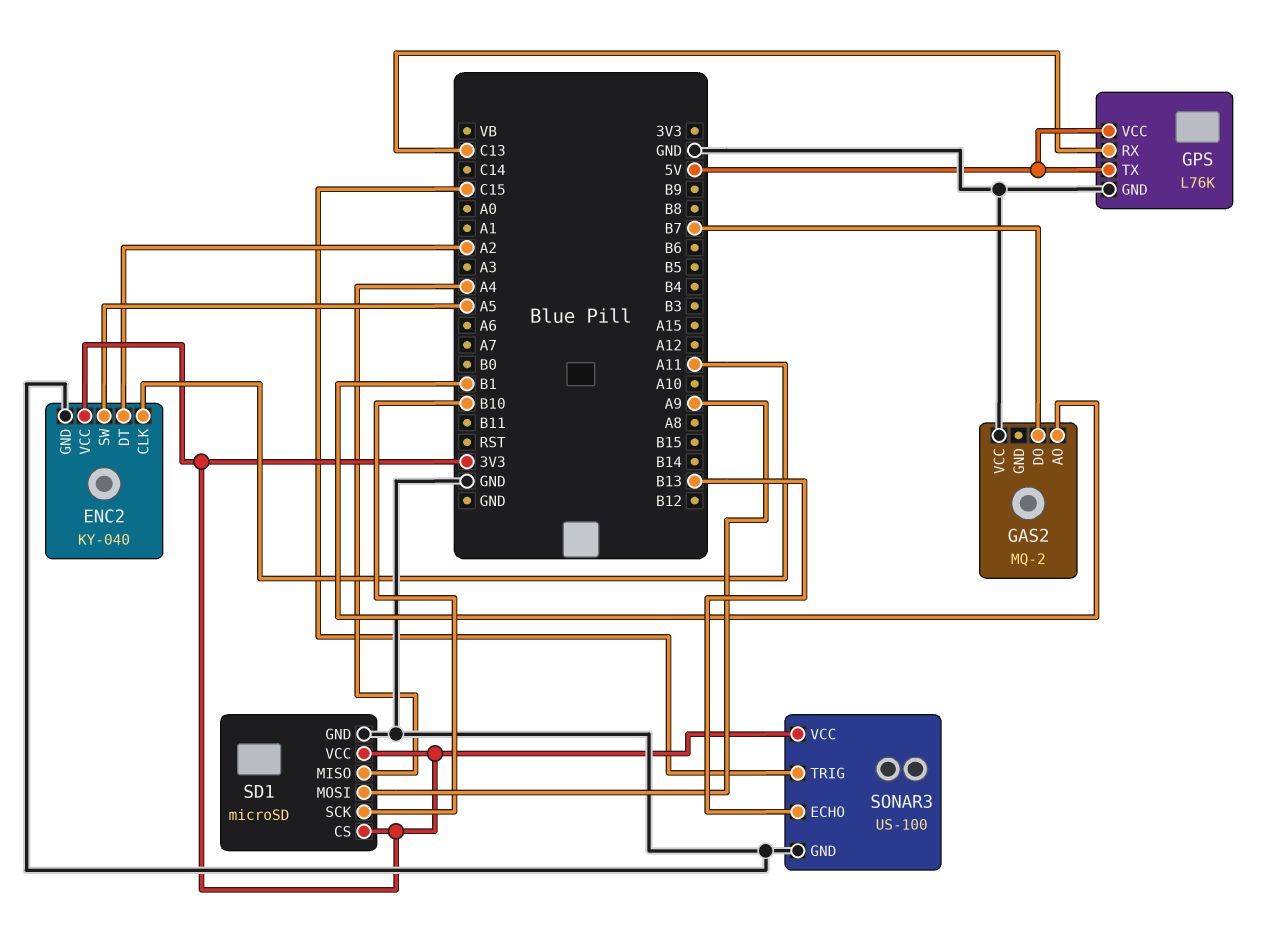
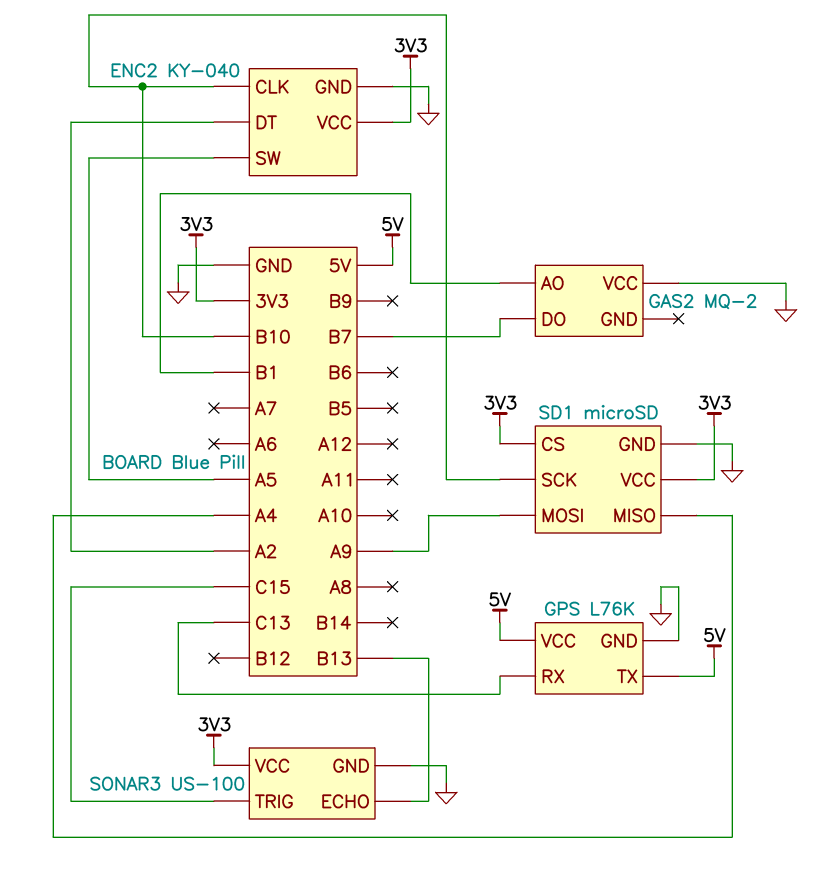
ENC2 pin CLK: A11 -> B10

